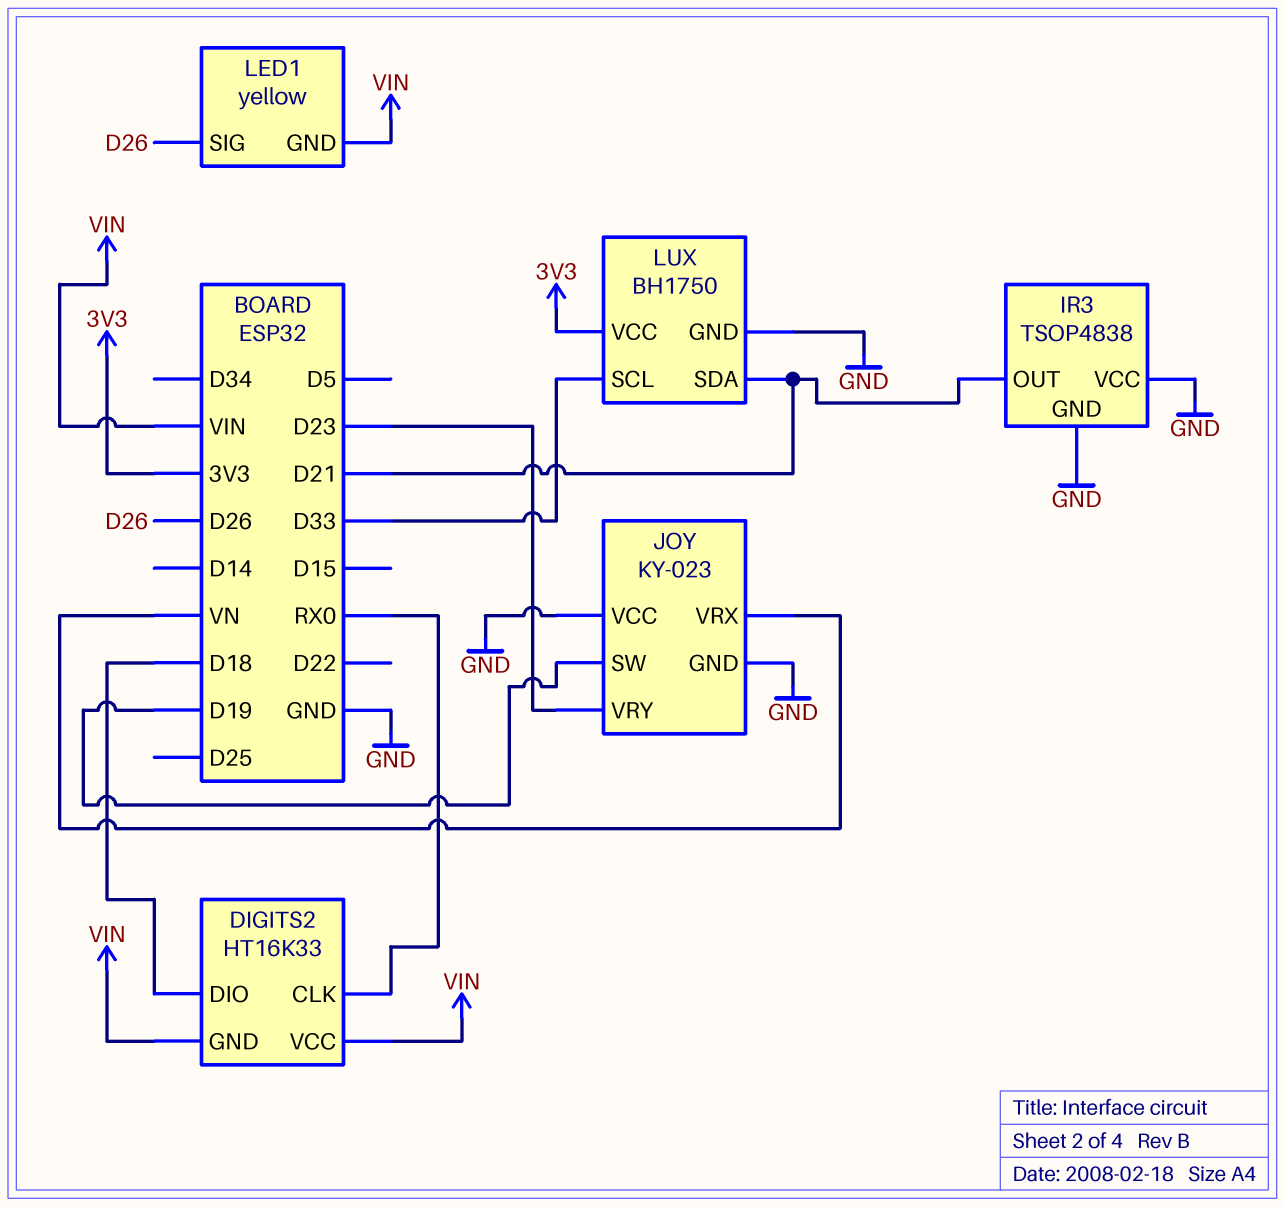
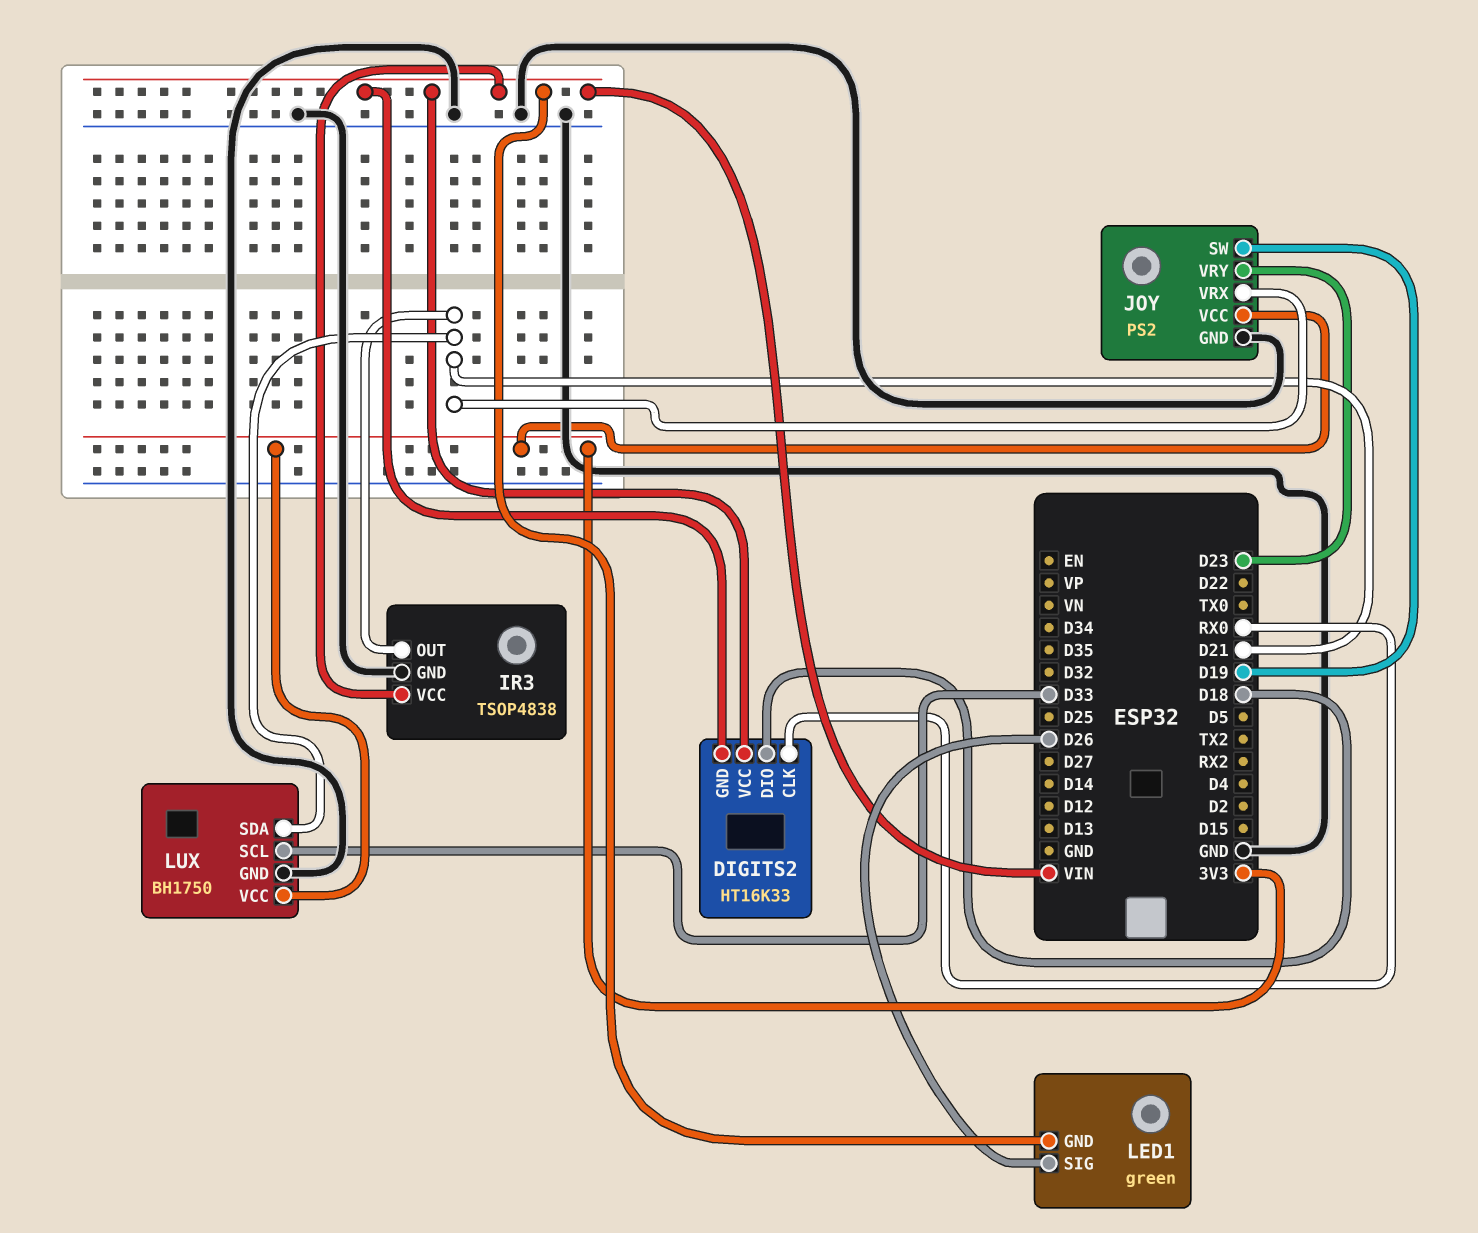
IR3 pin VCC: GND -> VIN
JOY: KY-023 -> PS2
JOY pin VCC: GND -> 3V3
JOY pin VRX: VN -> D21
LED1: yellow -> green

